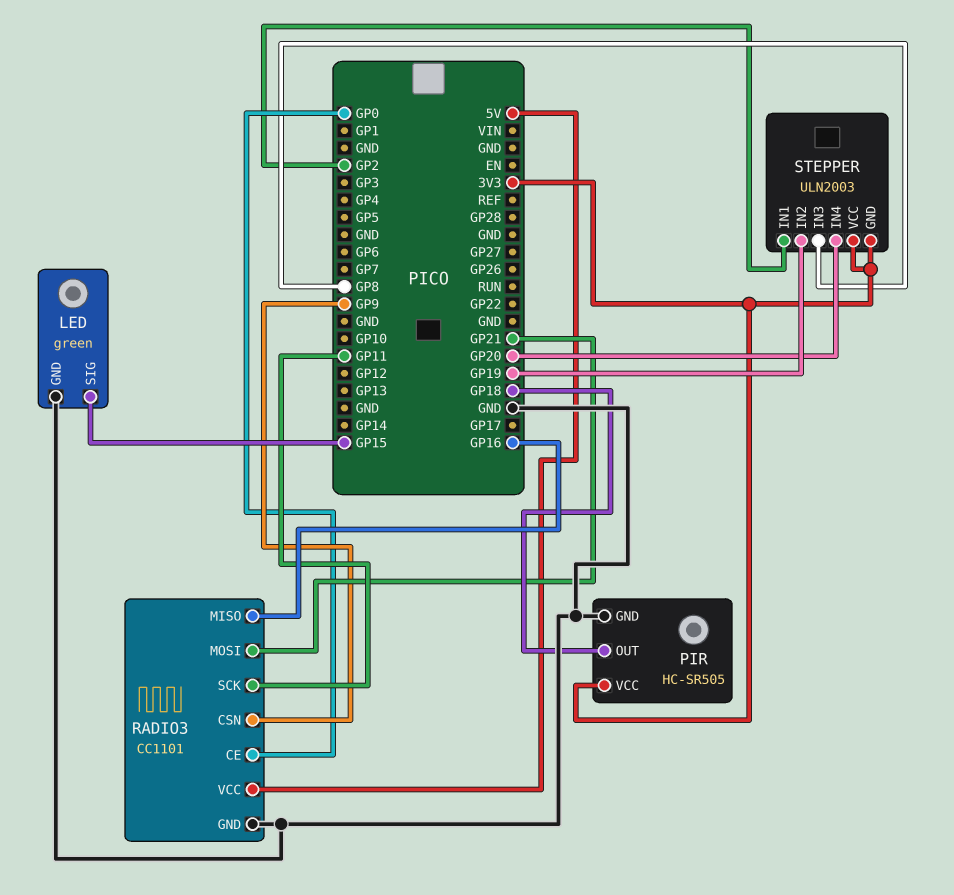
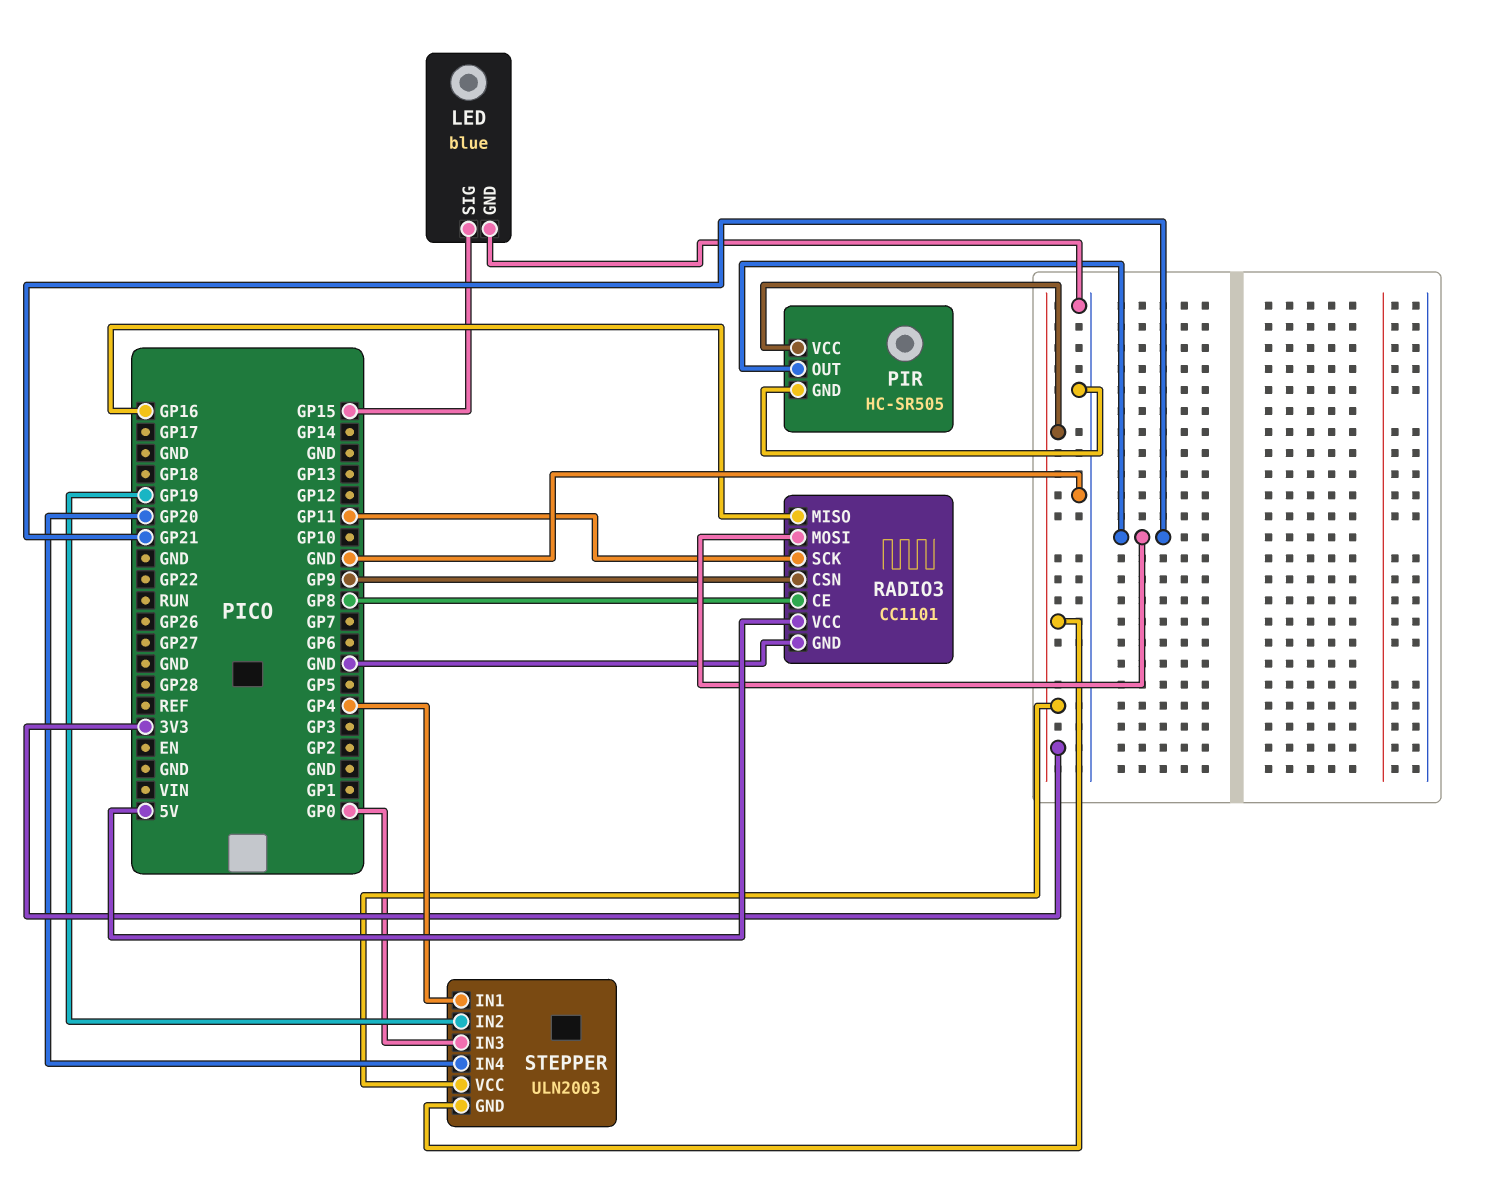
LED: green -> blue
PIR pin OUT: GP18 -> GP21
RADIO3 pin CE: GP0 -> GP8
STEPPER pin IN1: GP2 -> GP4
STEPPER pin IN3: GP8 -> GP0

